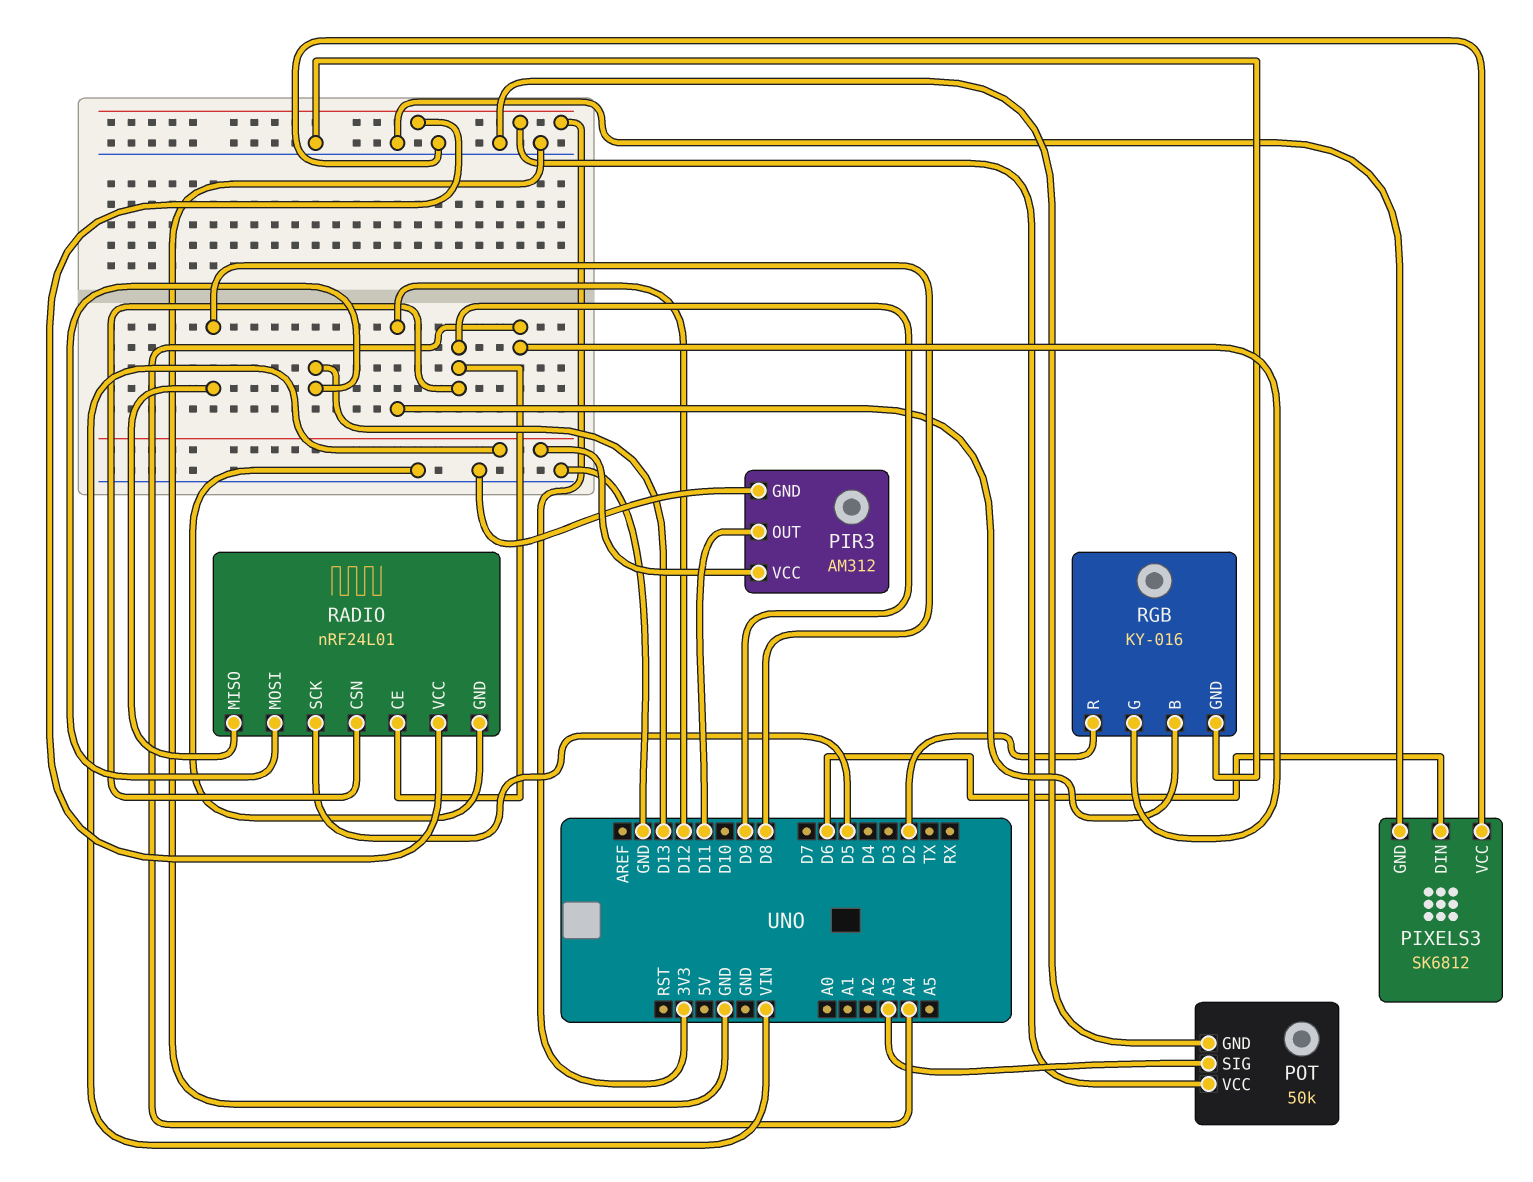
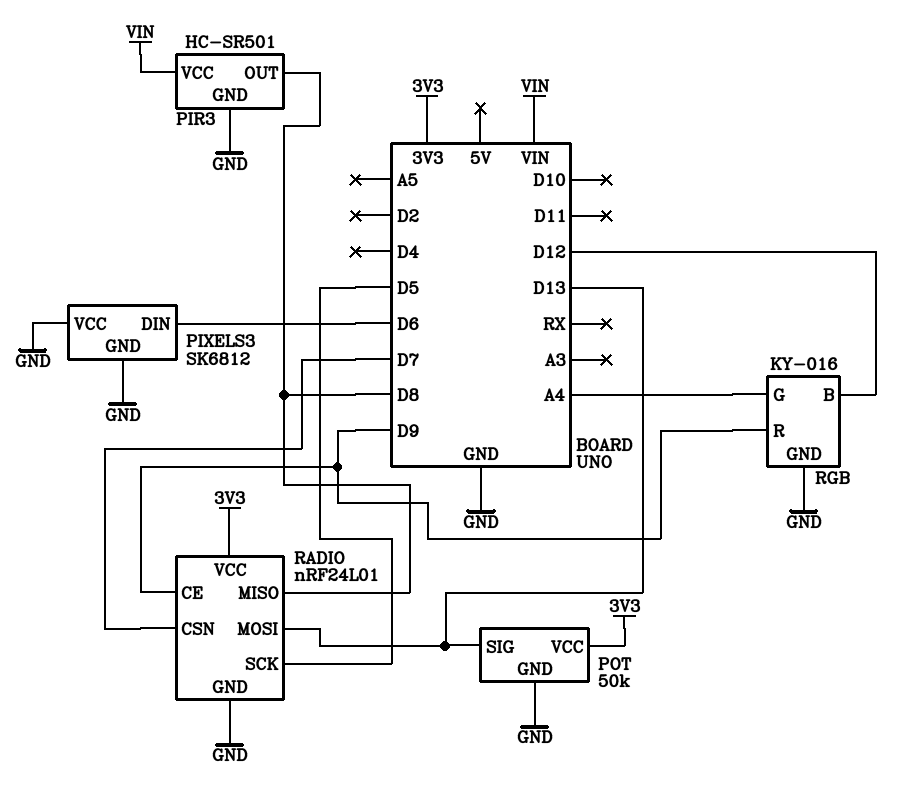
PIR3: AM312 -> HC-SR501
PIR3 pin OUT: D11 -> D8
POT pin SIG: A3 -> D13
RADIO pin CSN: D9 -> D7
RGB pin R: D2 -> D9

